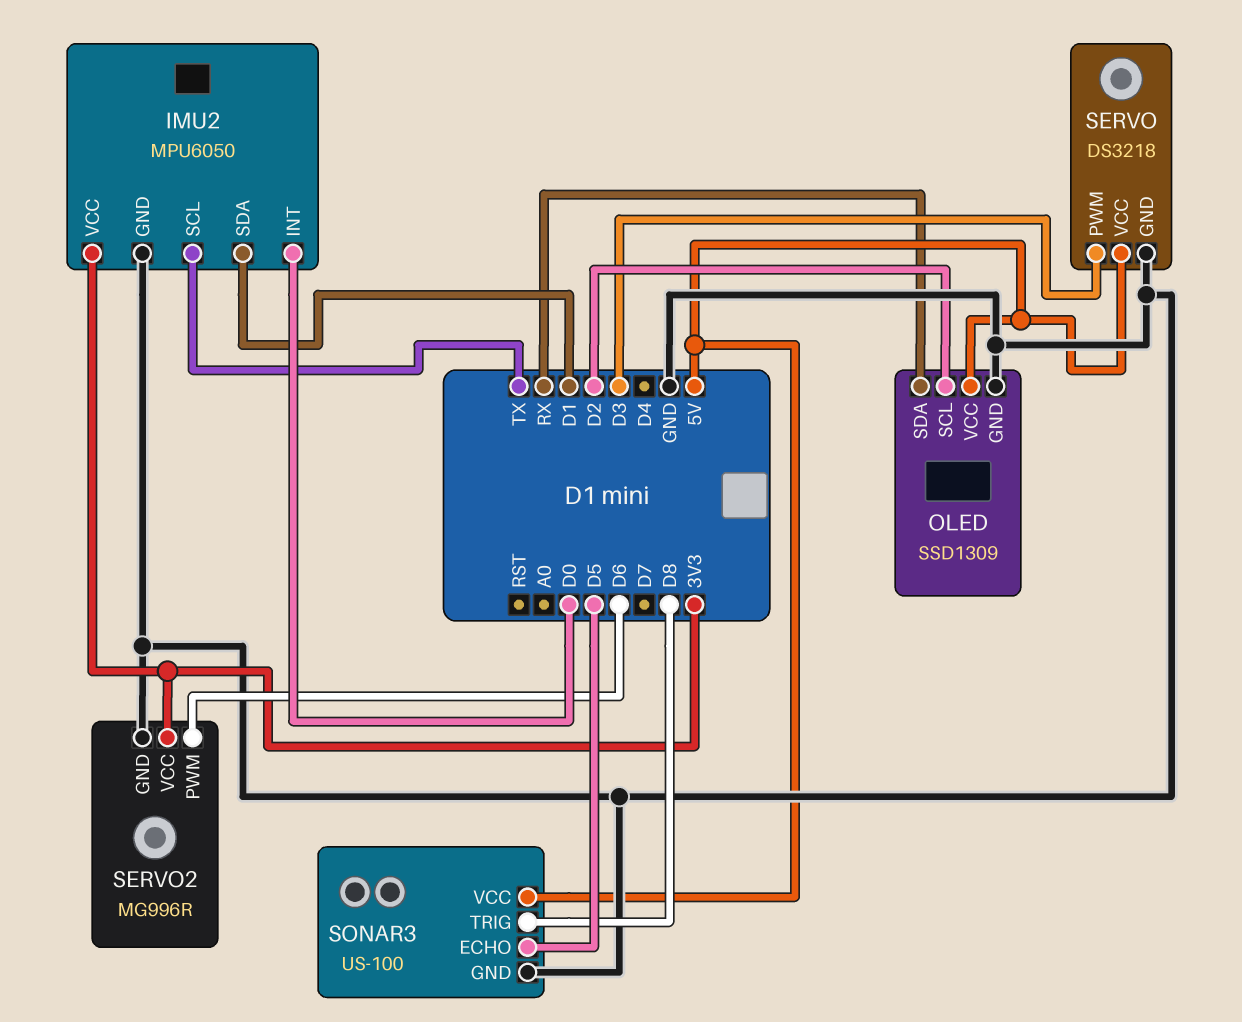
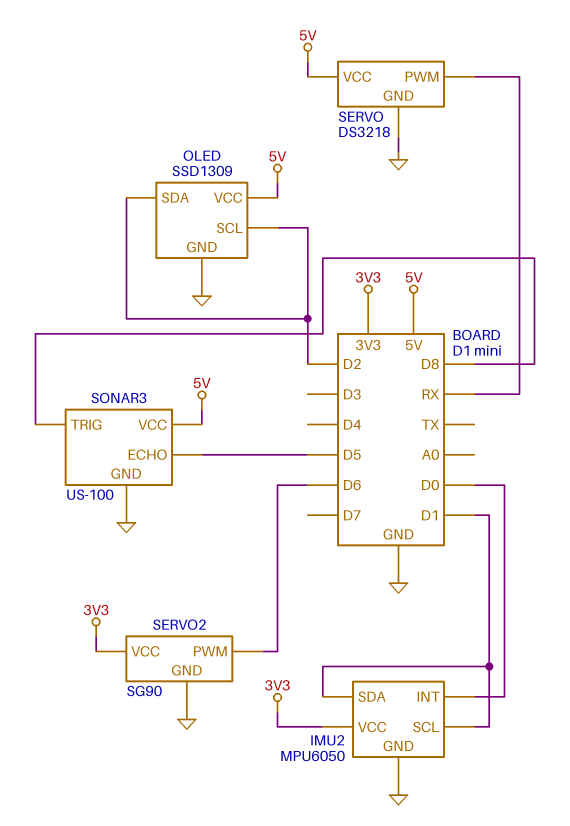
IMU2 pin SCL: TX -> D1
OLED pin SDA: RX -> D2
SERVO pin PWM: D3 -> RX
SERVO2: MG996R -> SG90

